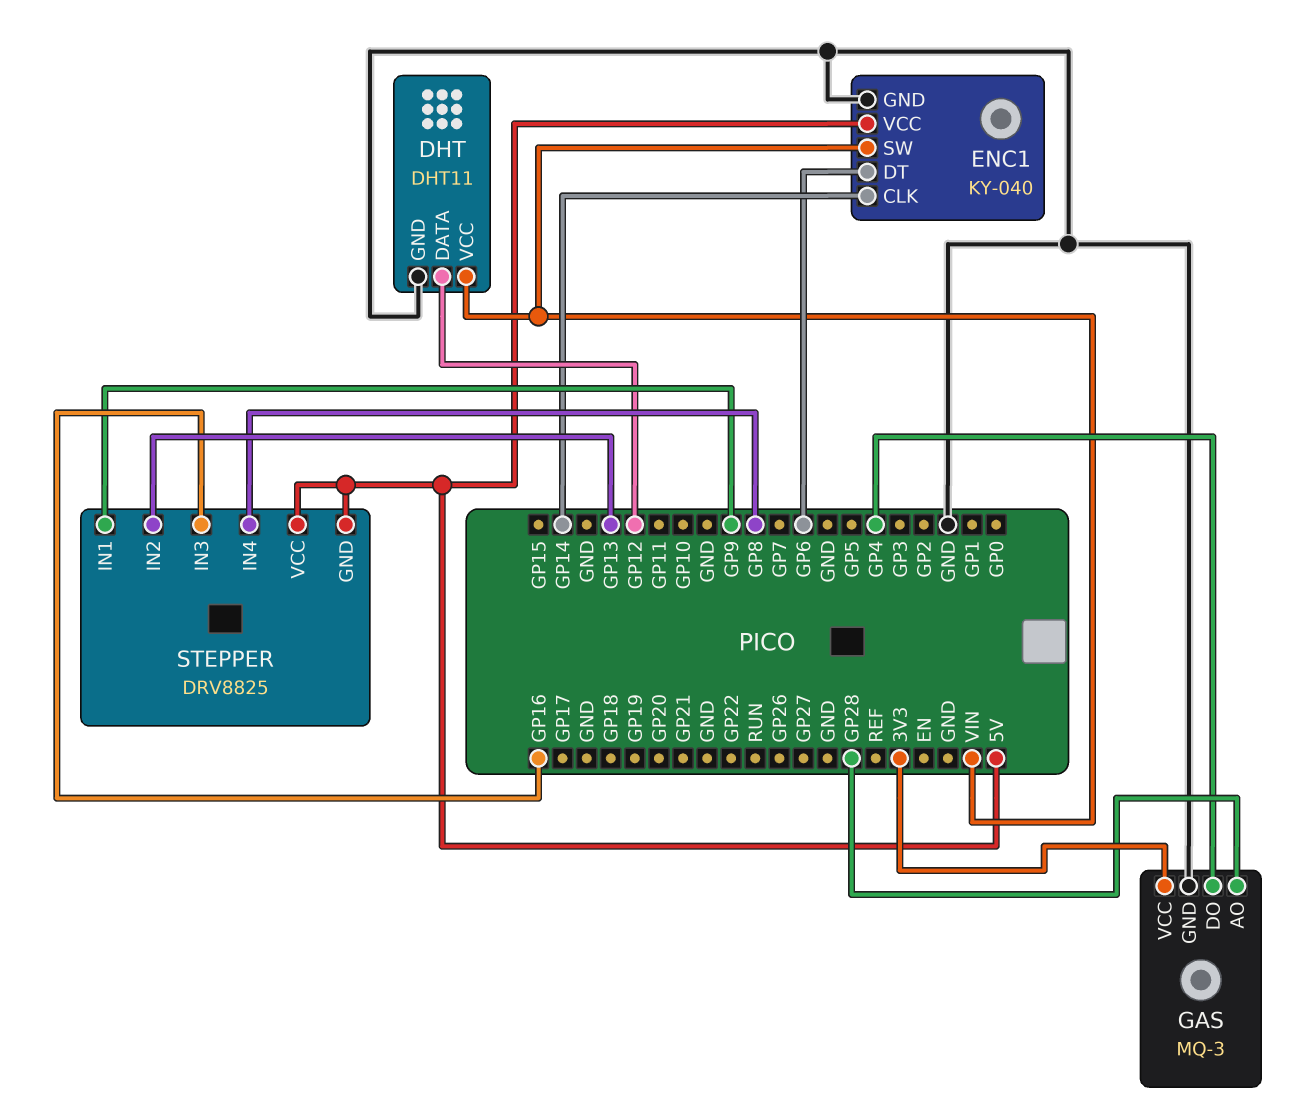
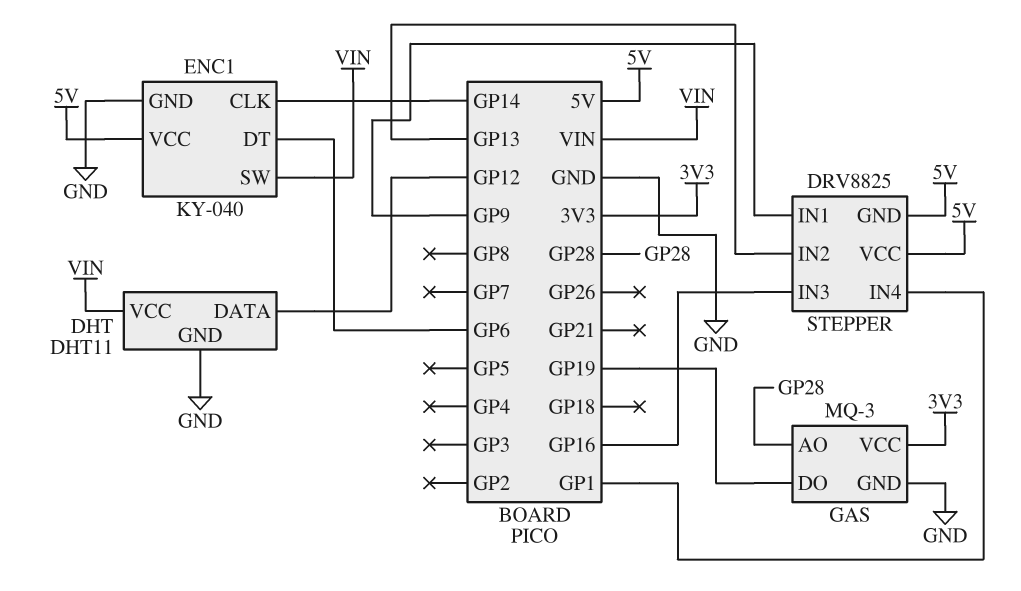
GAS pin DO: GP4 -> GP19
STEPPER pin IN4: GP8 -> GP1

